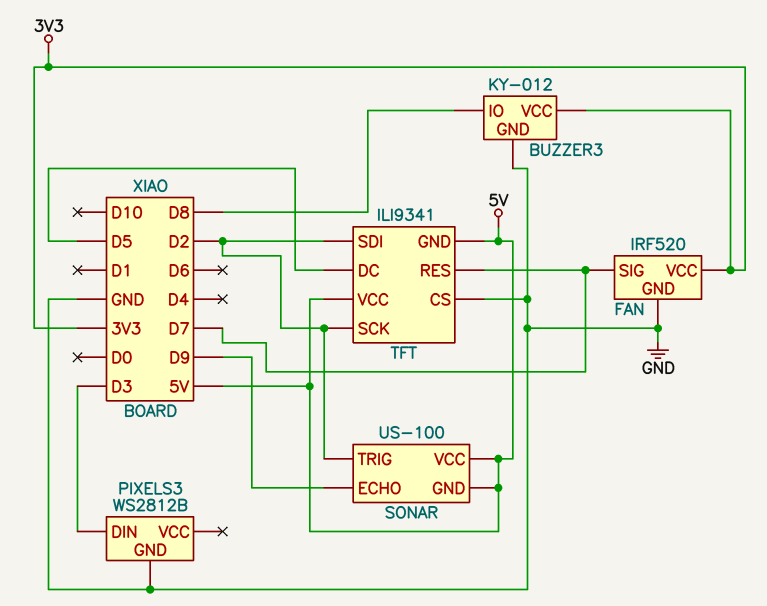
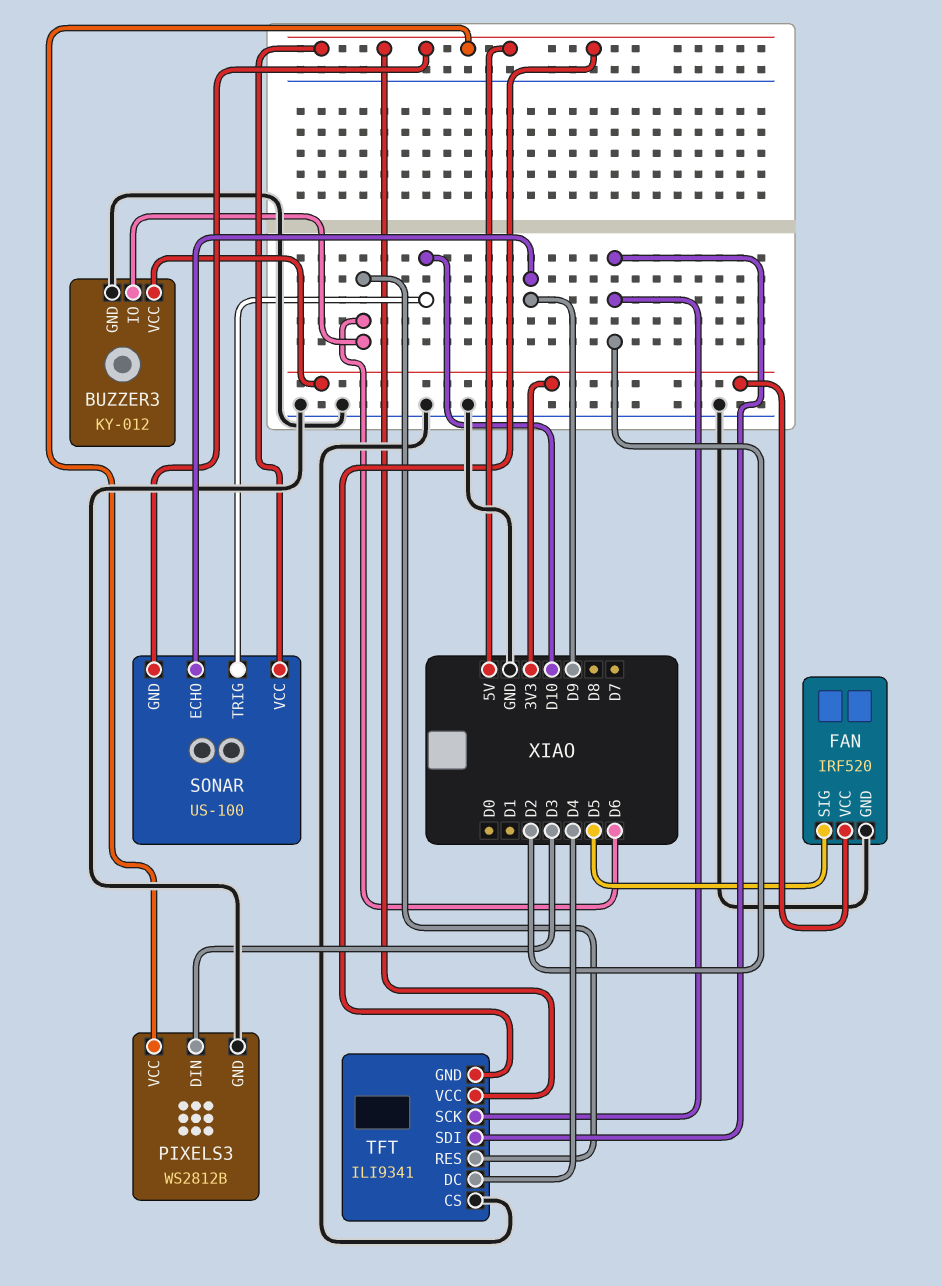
BUZZER3 pin IO: D8 -> D6
FAN pin SIG: D7 -> D5
PIXELS3 pin VCC: none -> 5V
SONAR pin TRIG: D2 -> D10
TFT pin DC: D5 -> D4
TFT pin RES: D7 -> D6

